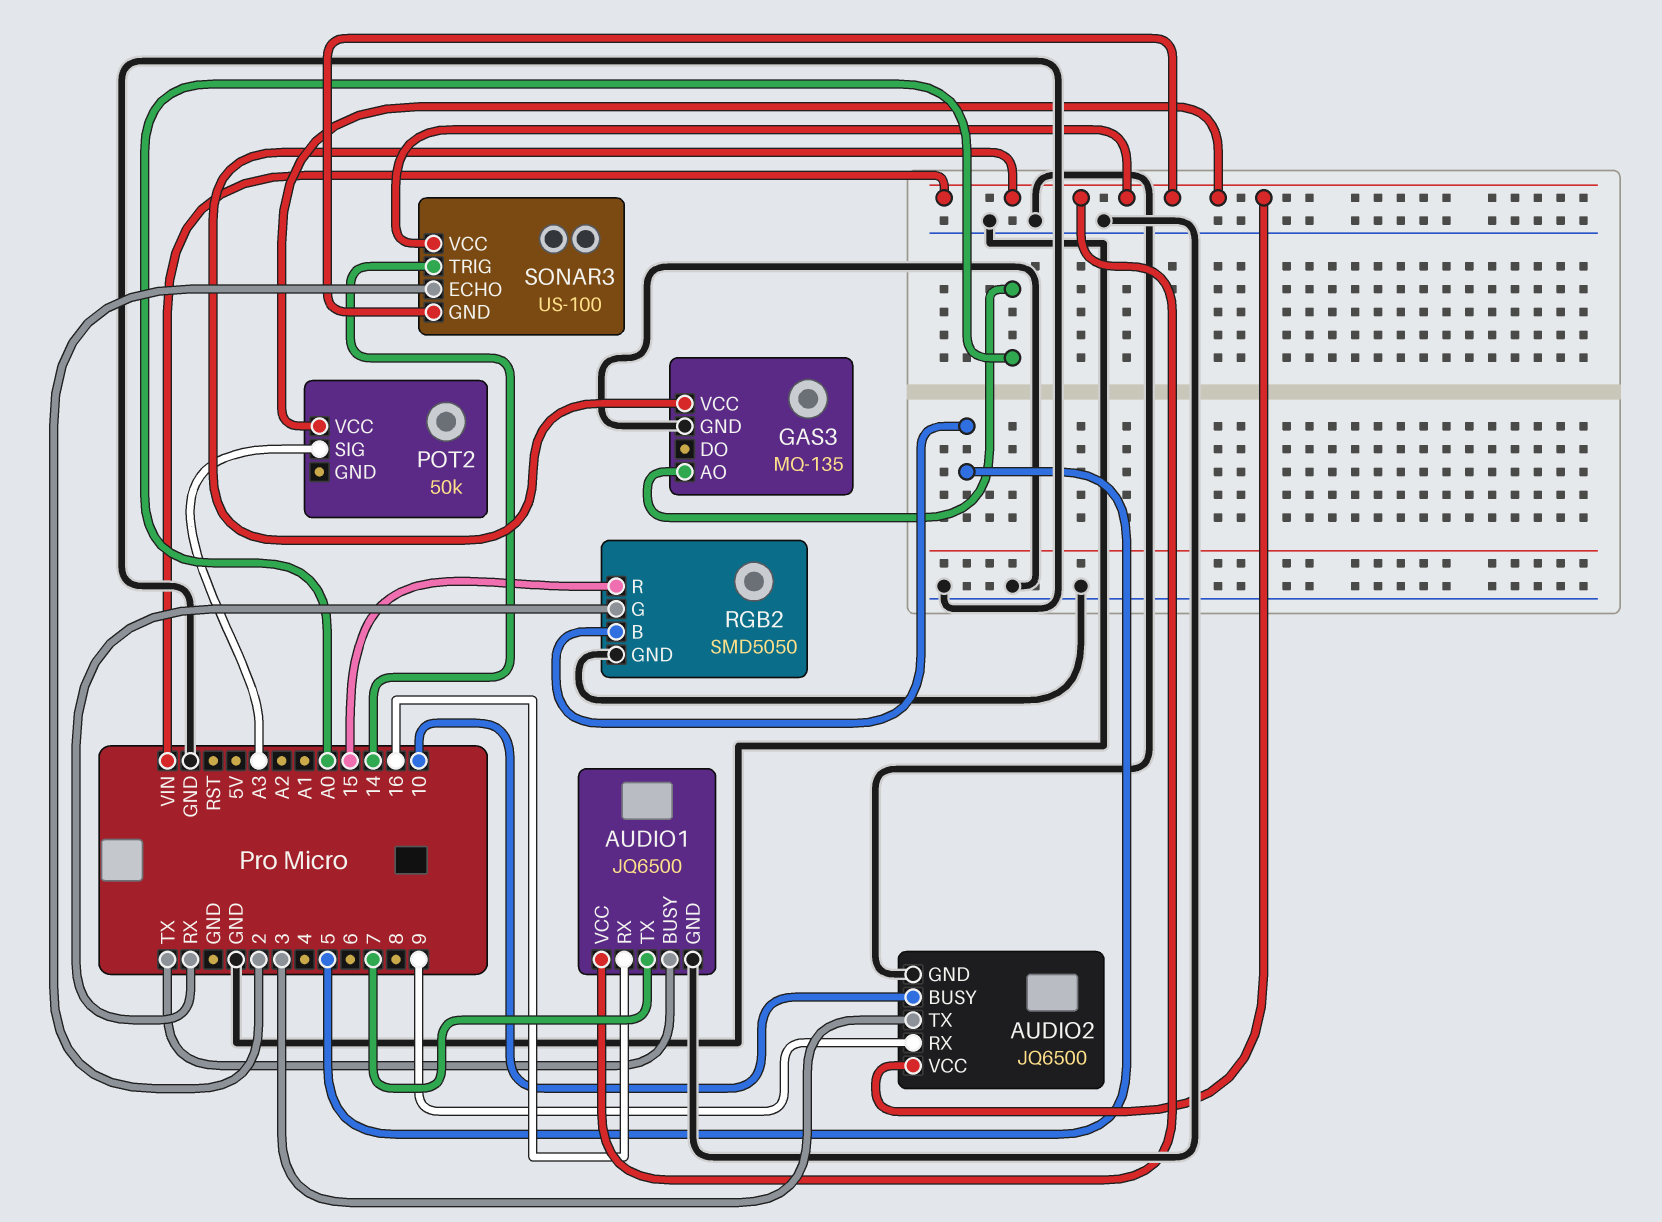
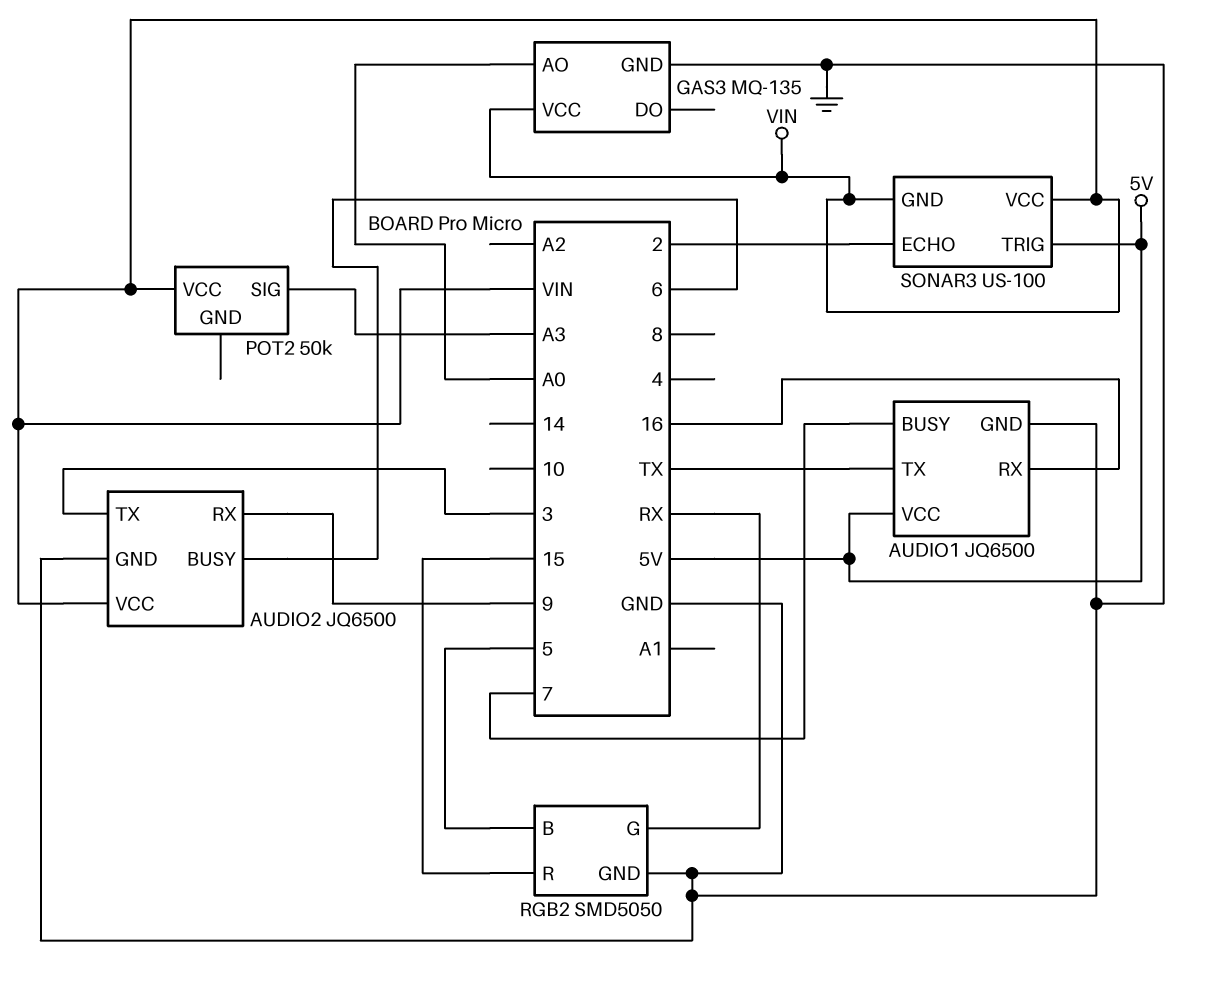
AUDIO1 pin BUSY: TX -> 7
AUDIO1 pin TX: 7 -> TX
AUDIO1 pin VCC: VIN -> 5V
AUDIO2 pin BUSY: 10 -> 6
SONAR3 pin TRIG: 14 -> 5V

